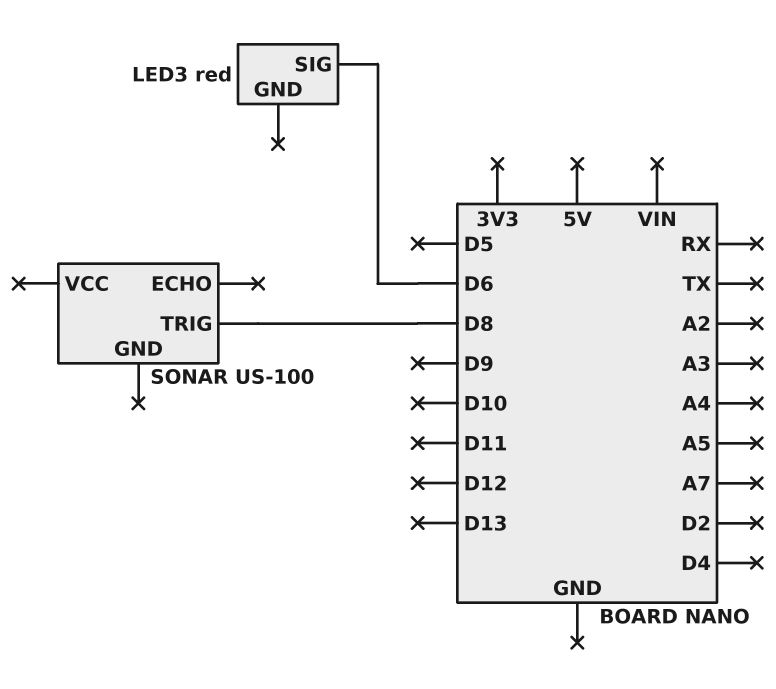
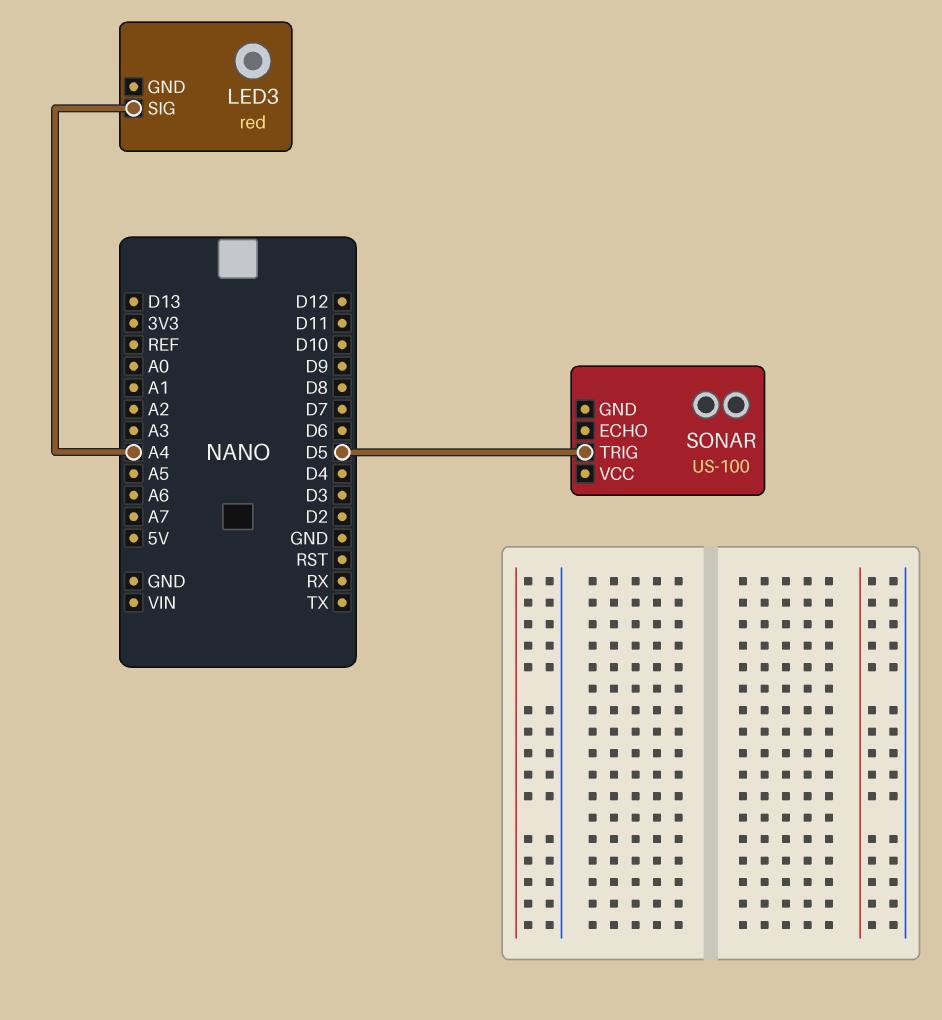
LED3 pin SIG: D6 -> A4
SONAR pin TRIG: D8 -> D5

